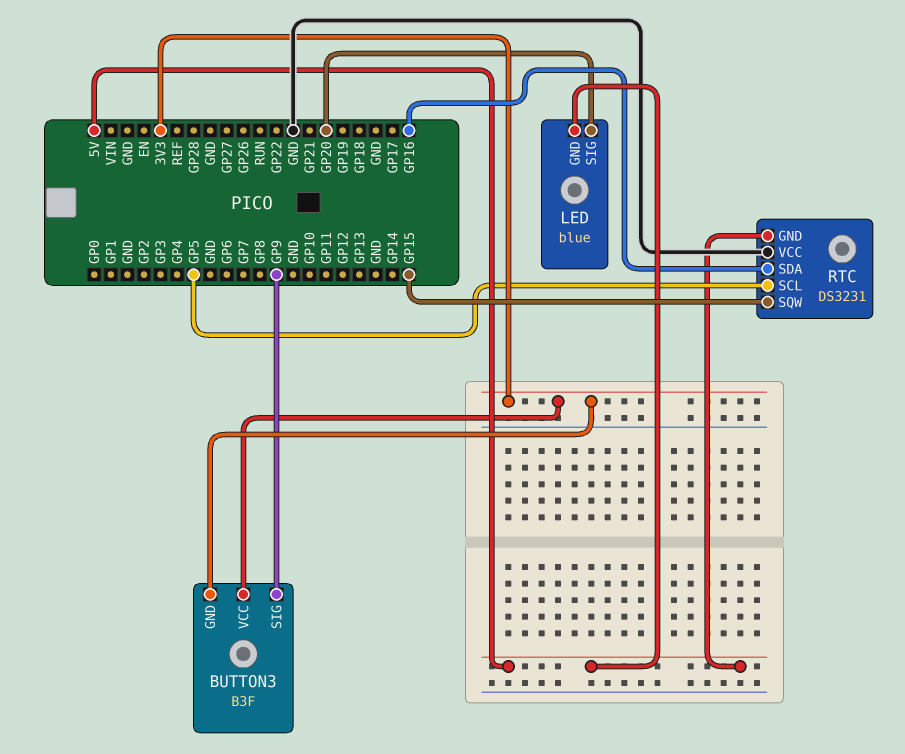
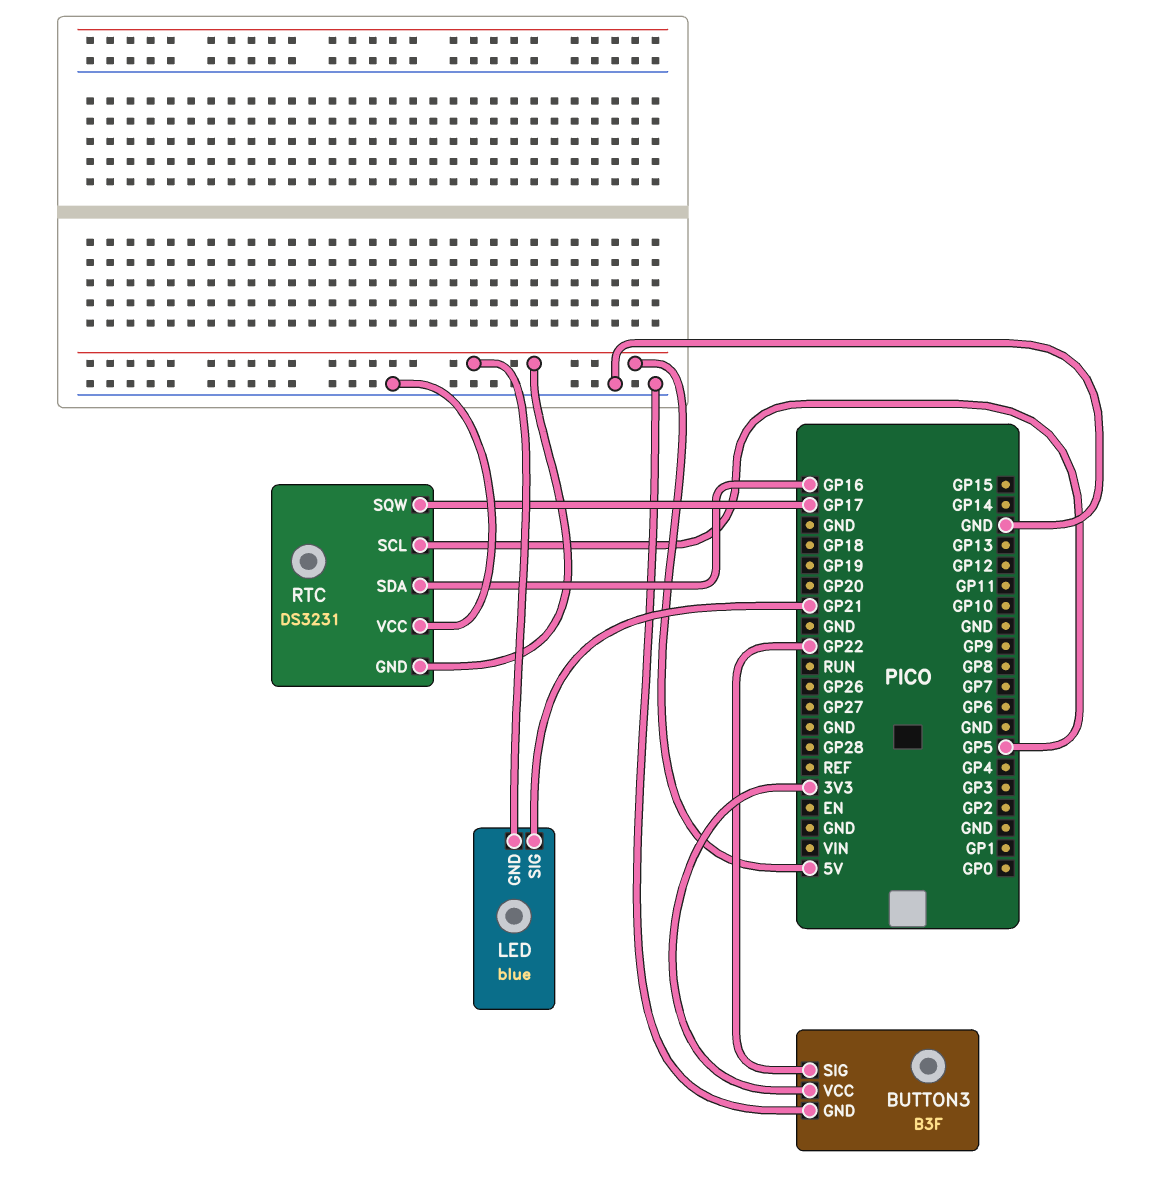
BUTTON3 pin GND: 3V3 -> GND
BUTTON3 pin SIG: GP9 -> GP22
LED pin SIG: GP20 -> GP21
RTC pin SQW: GP15 -> GP17

